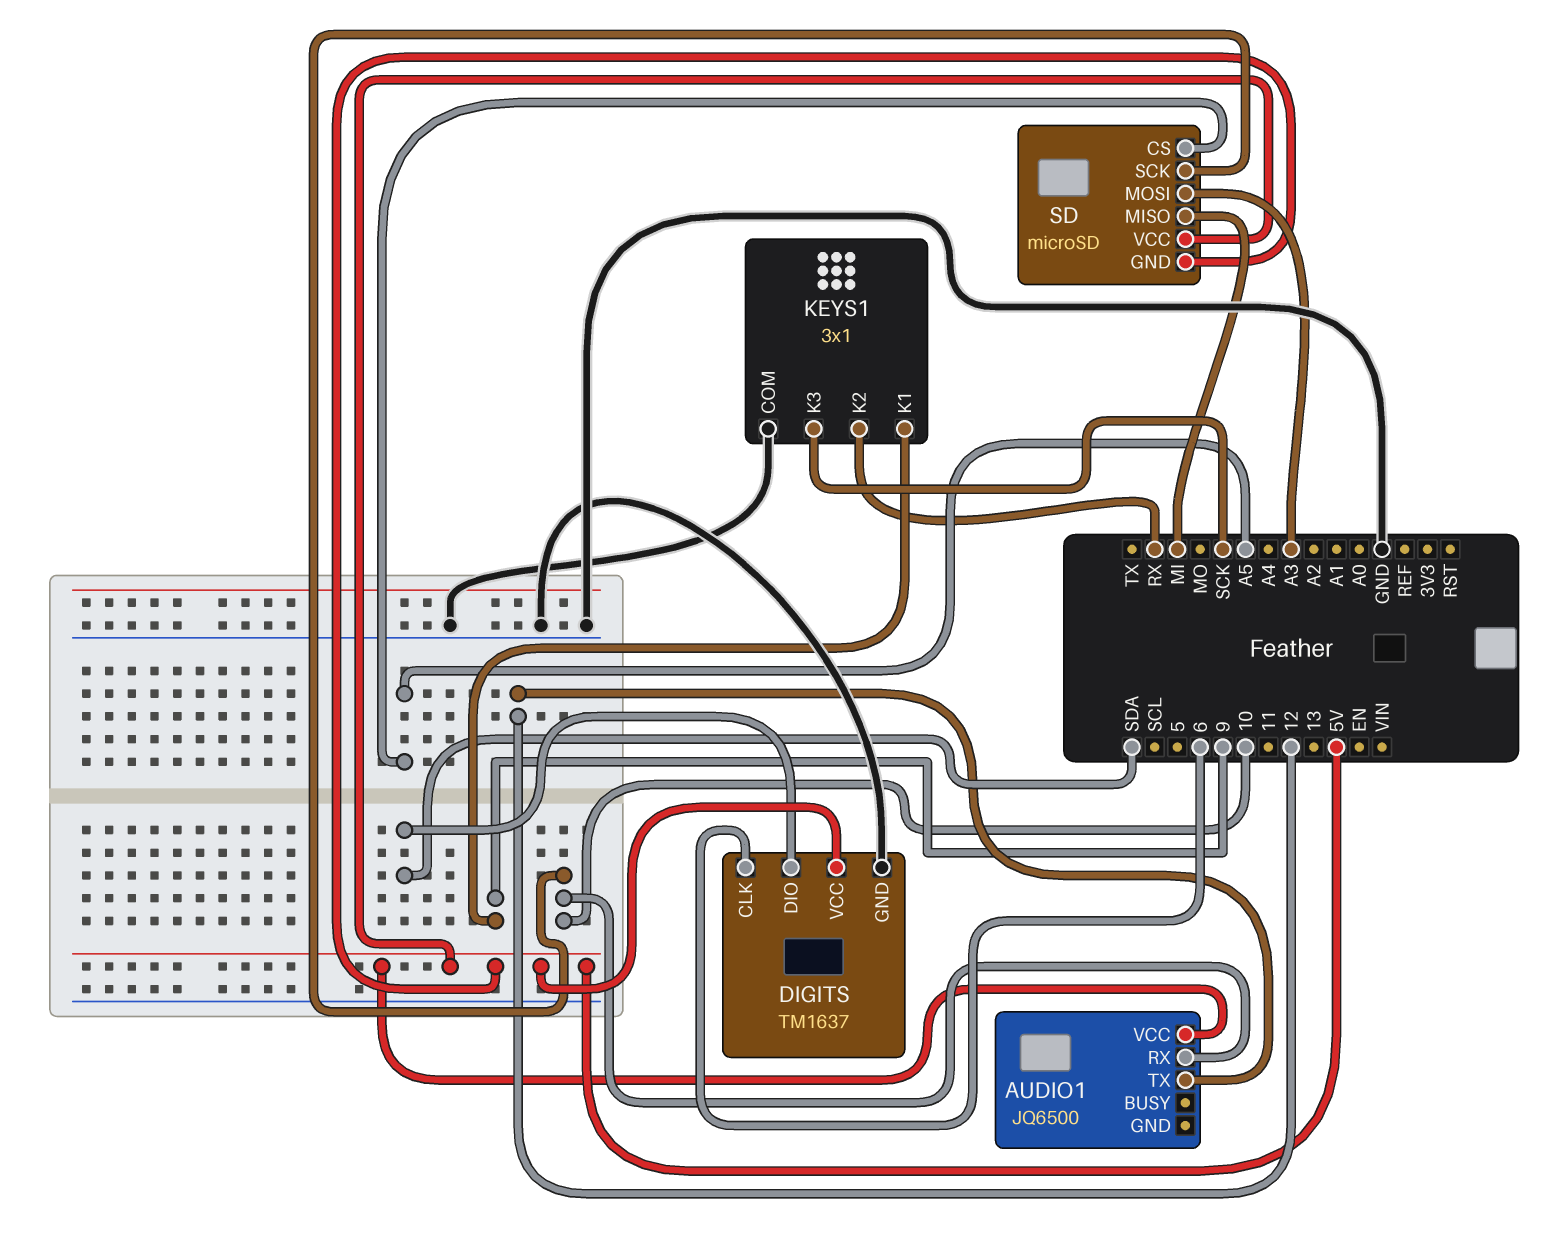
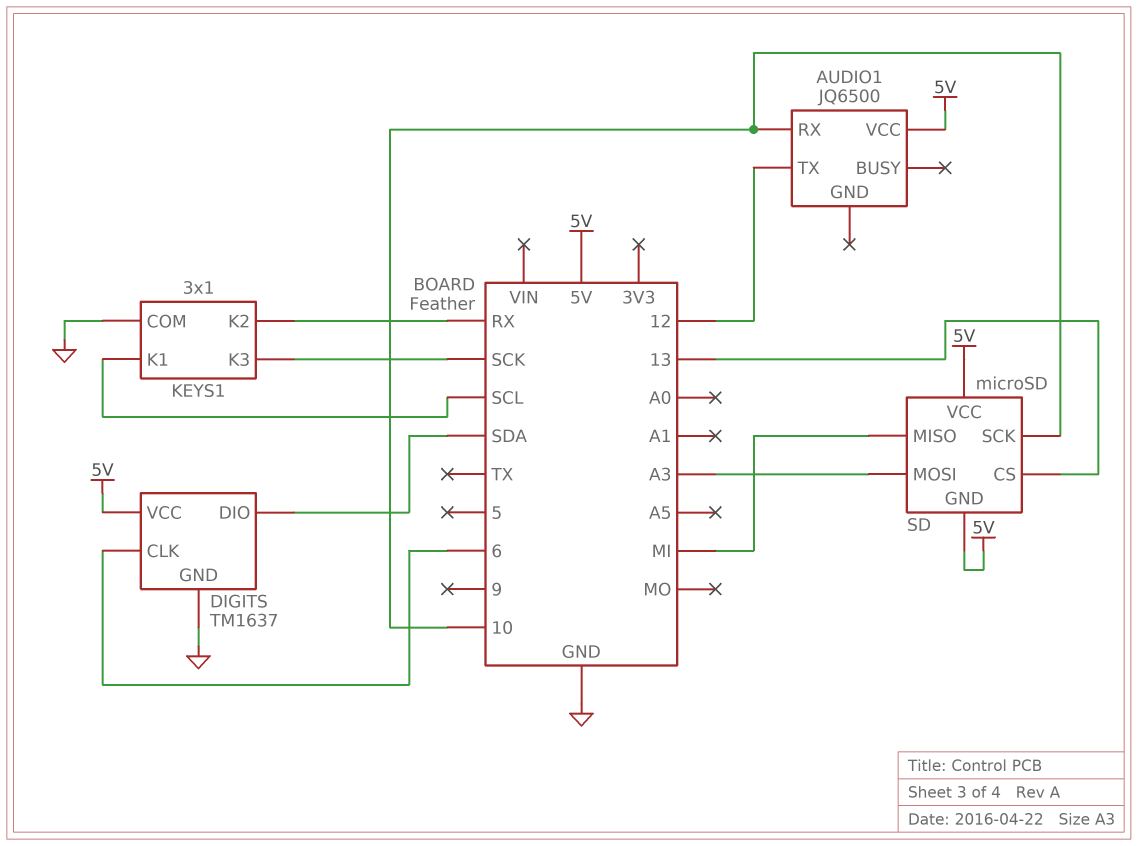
KEYS1 pin K1: 9 -> SCL
SD pin CS: A5 -> 13

